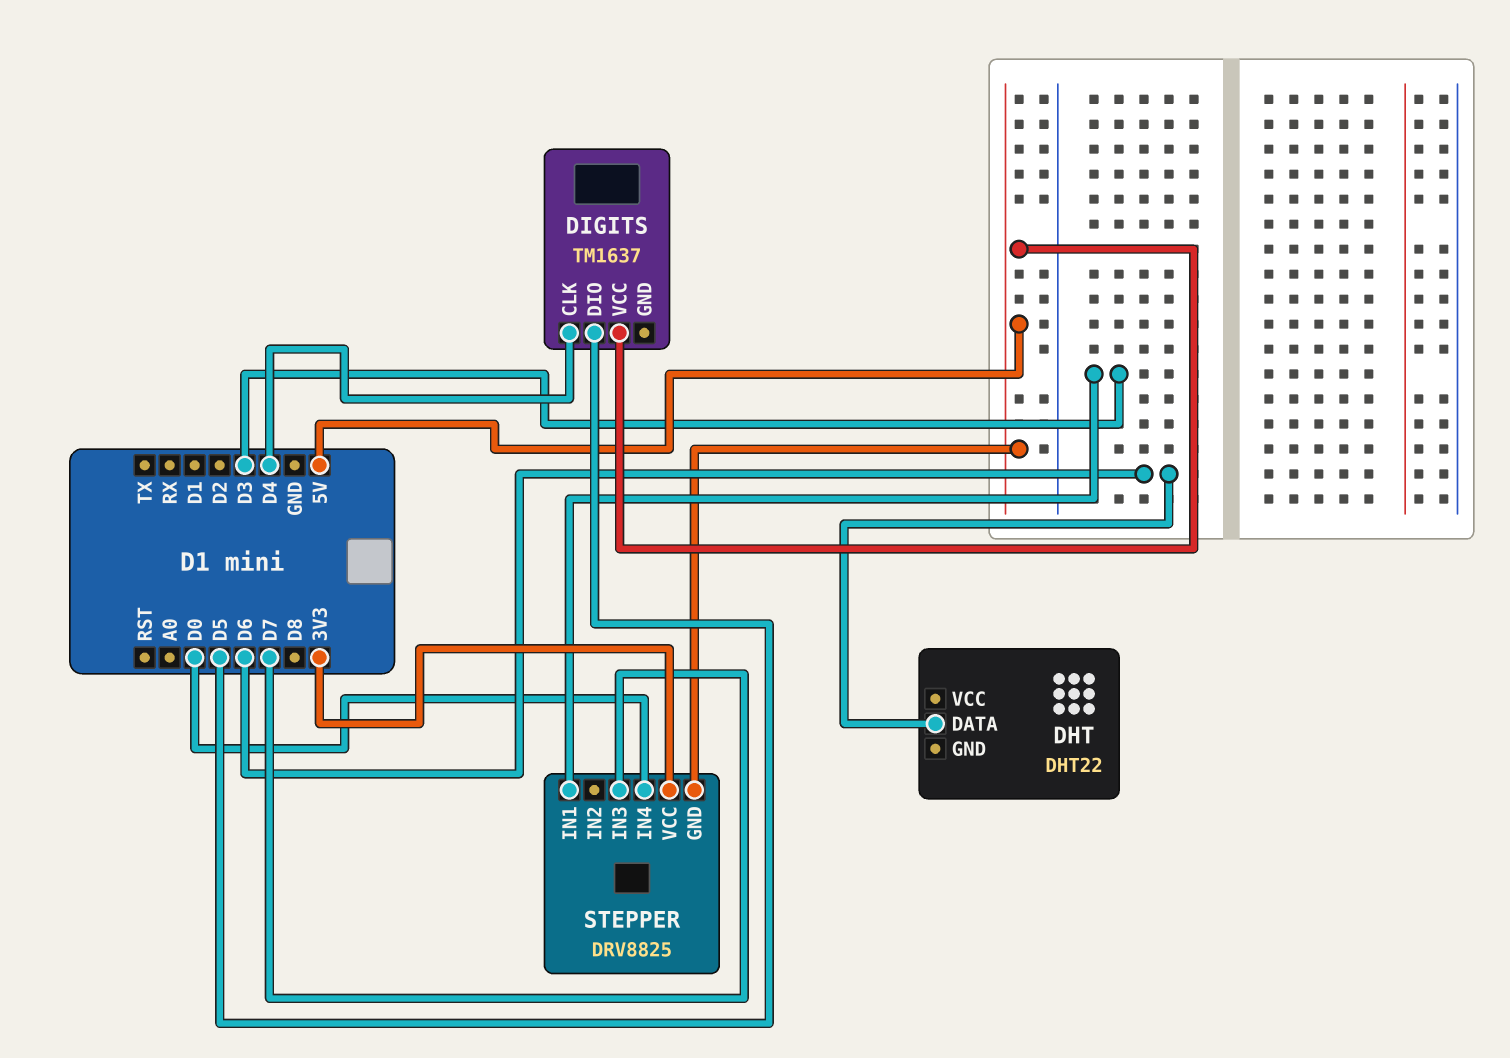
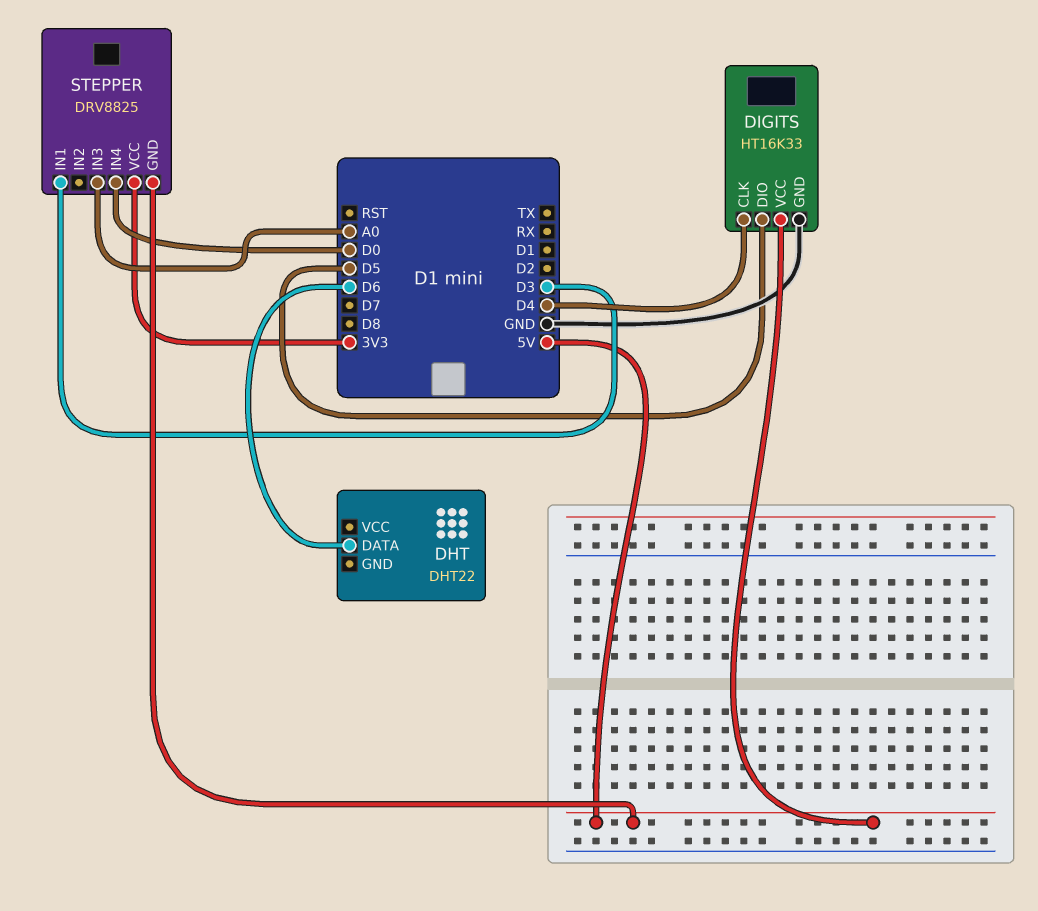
DIGITS: TM1637 -> HT16K33
DIGITS pin GND: none -> GND
STEPPER pin IN3: D7 -> A0

